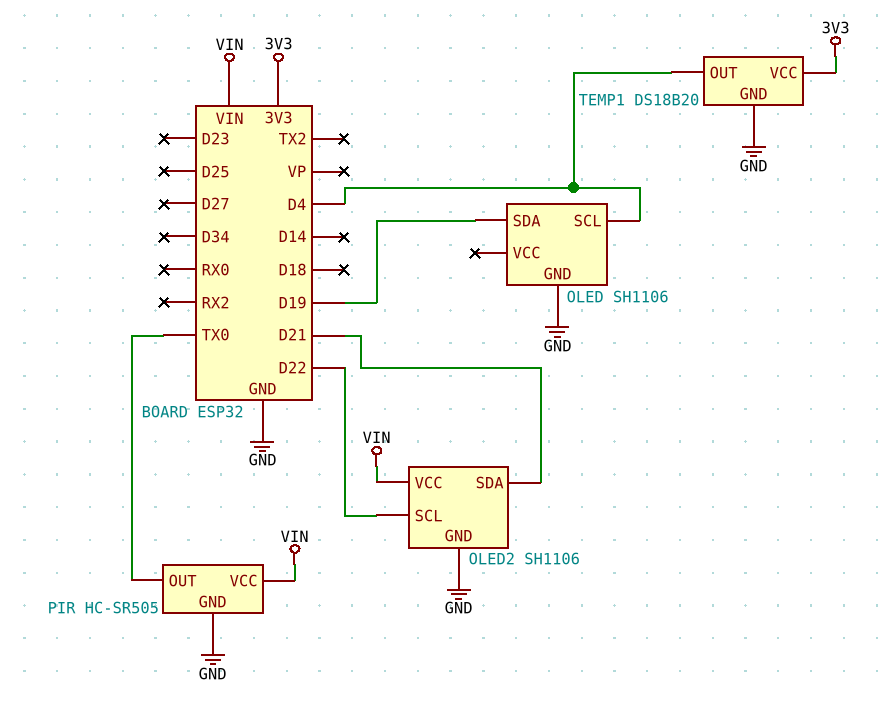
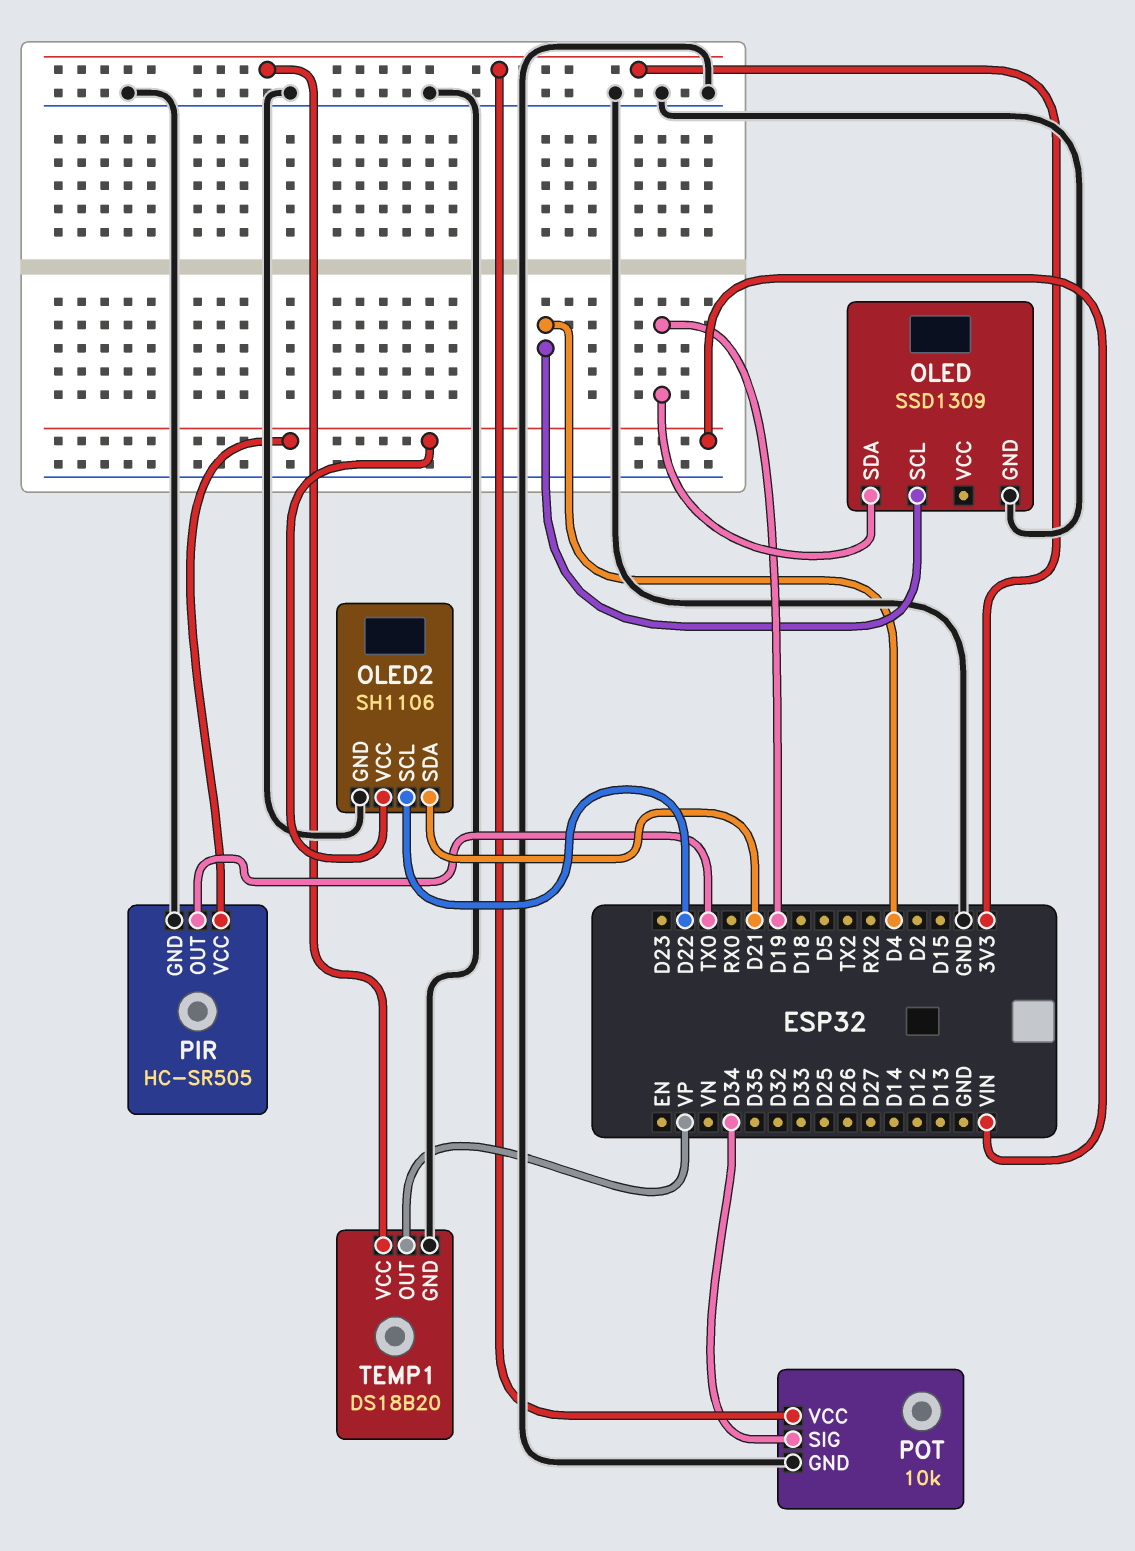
OLED: SH1106 -> SSD1309
POT: none -> 10k
POT pin GND: none -> GND
POT pin SIG: none -> D34
POT pin VCC: none -> 3V3
TEMP1 pin OUT: D4 -> VP

